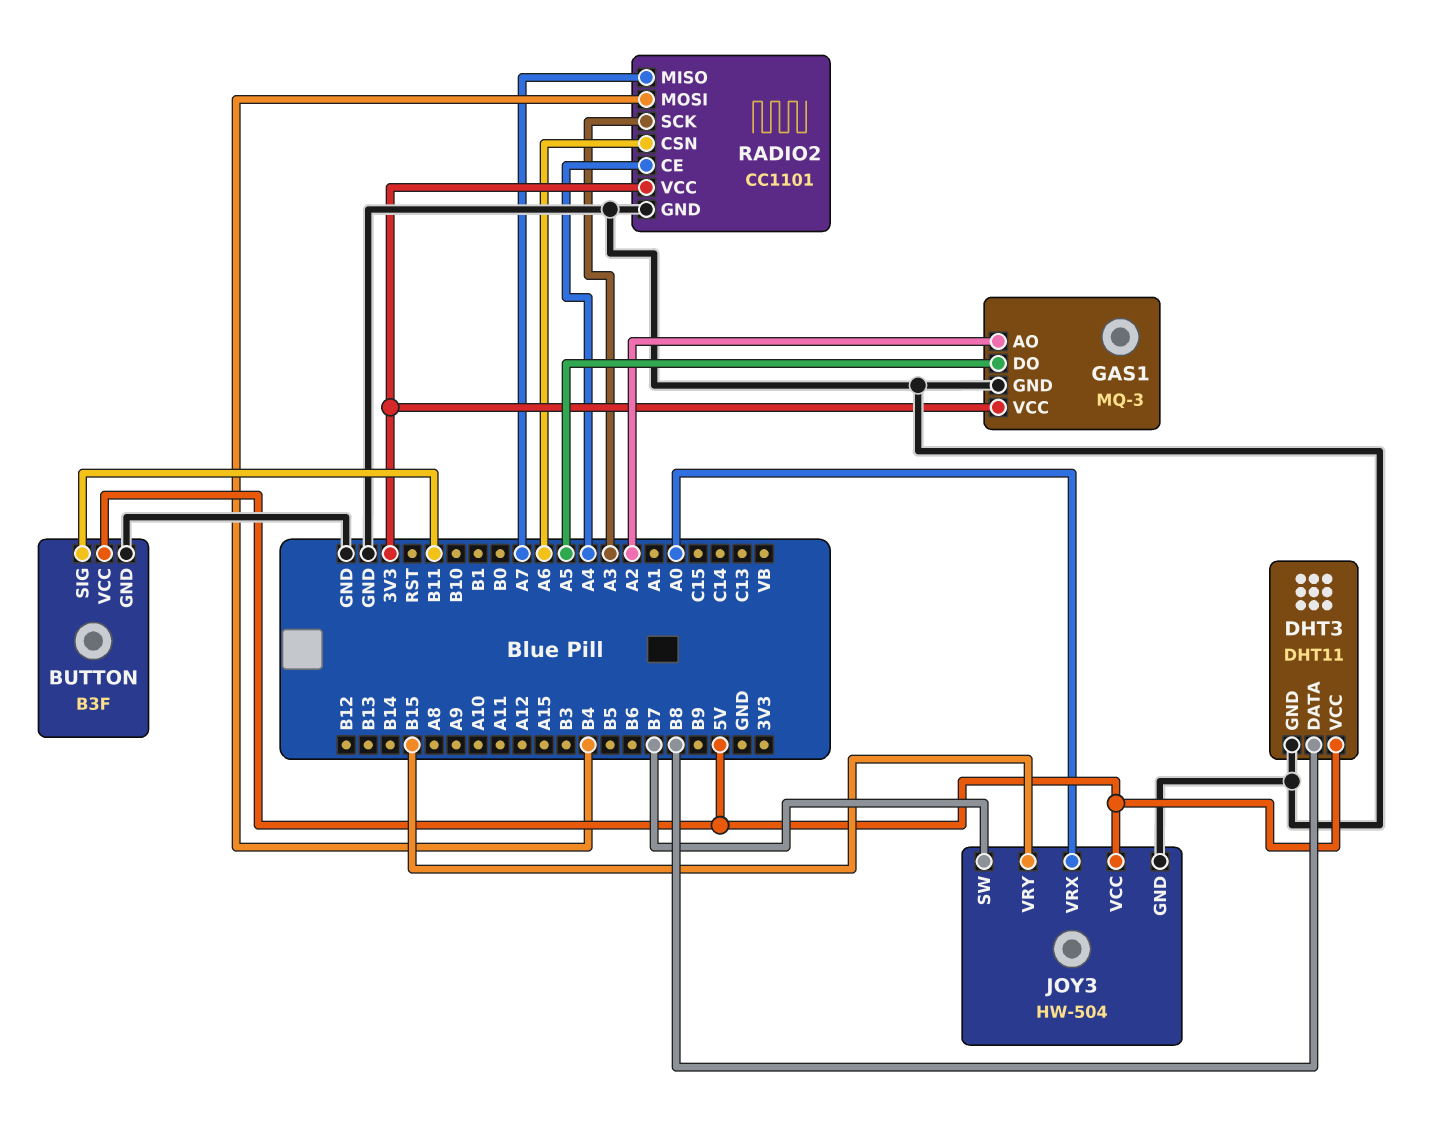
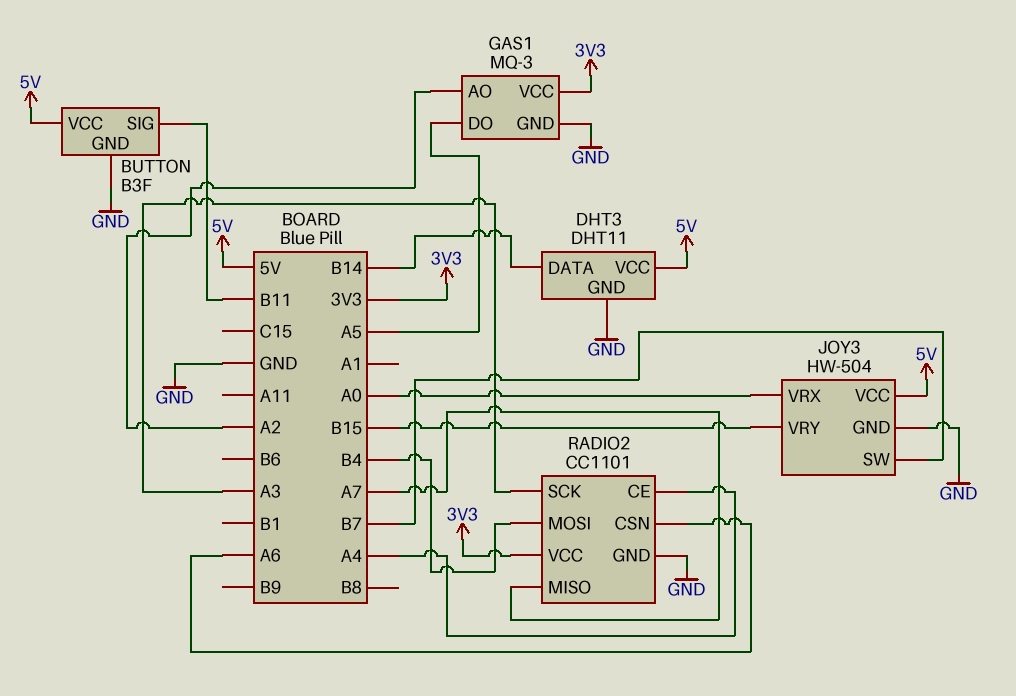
DHT3 pin DATA: B8 -> B14

